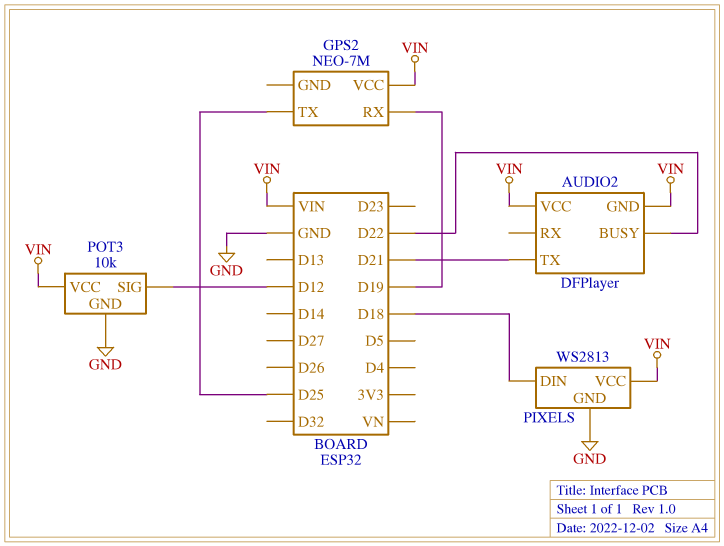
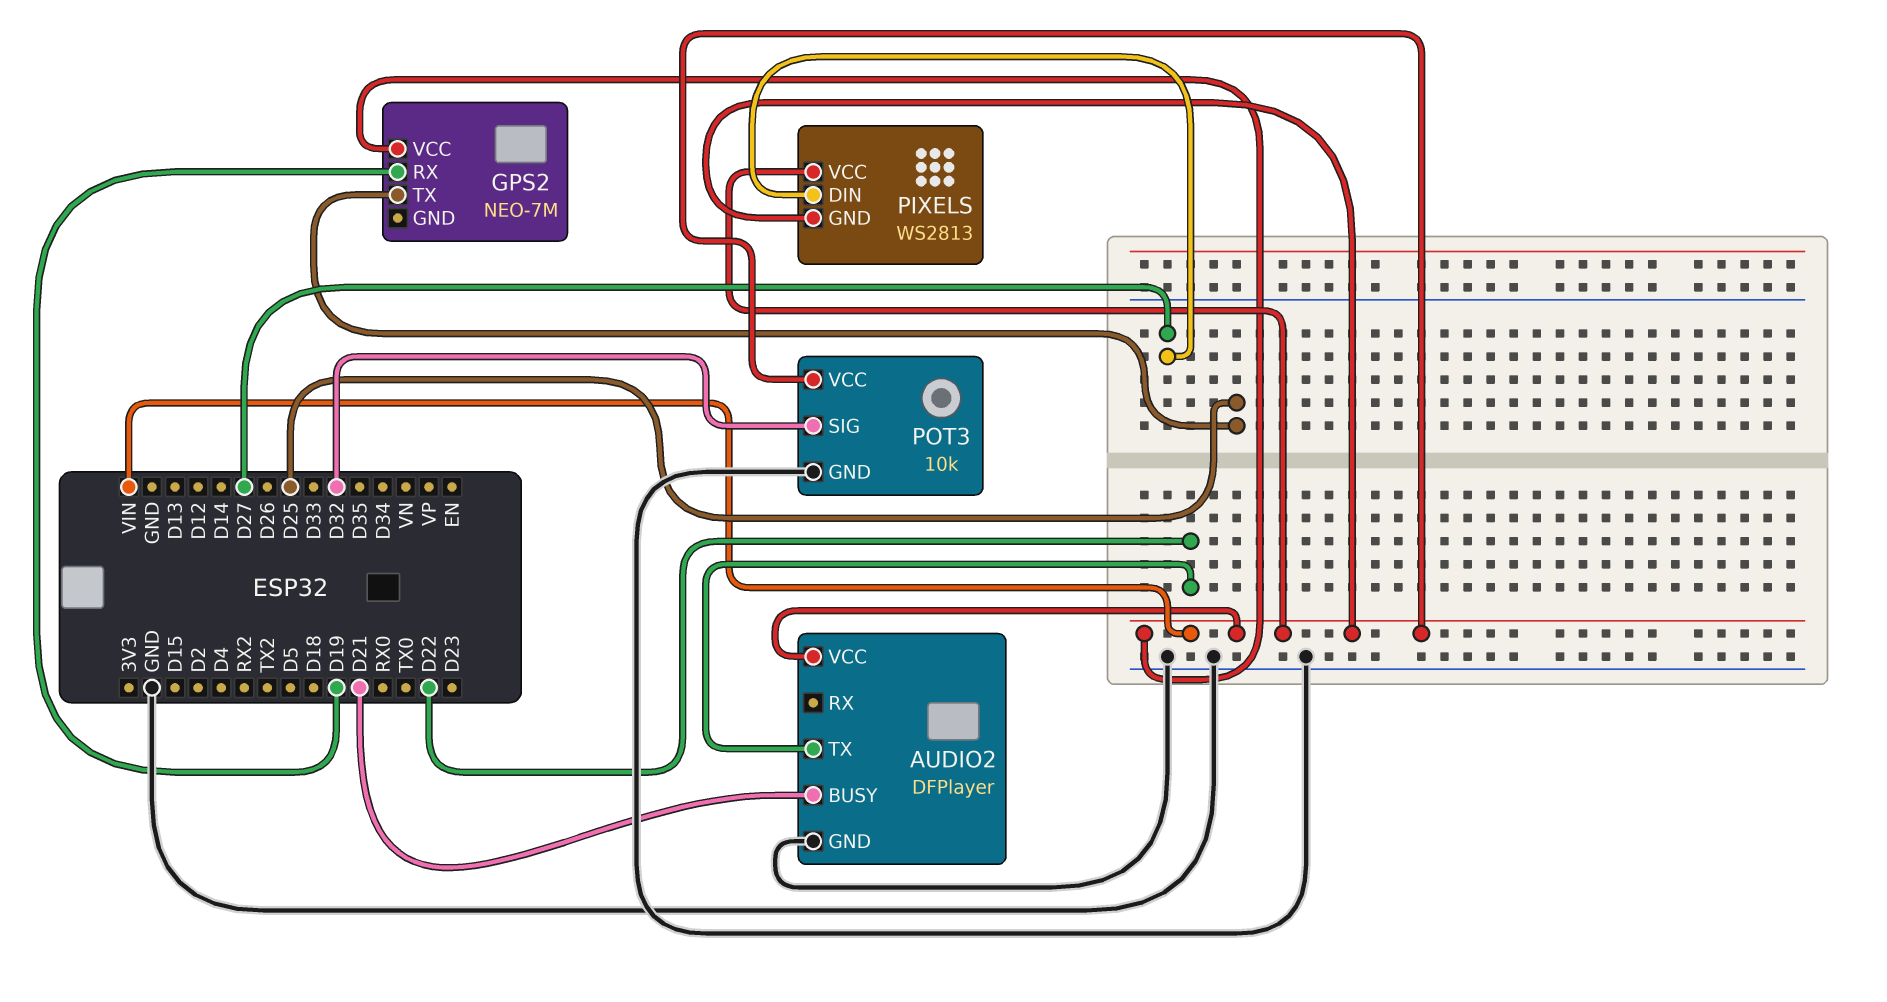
AUDIO2 pin BUSY: D22 -> D21
AUDIO2 pin GND: VIN -> GND
AUDIO2 pin TX: D21 -> D22
PIXELS pin DIN: D18 -> D27
PIXELS pin GND: GND -> VIN
POT3 pin SIG: D12 -> D32

